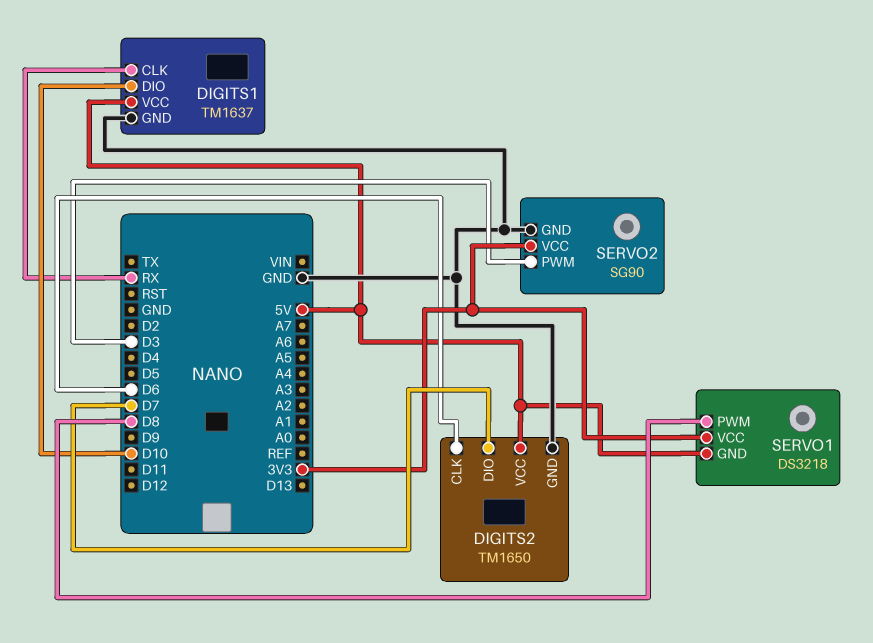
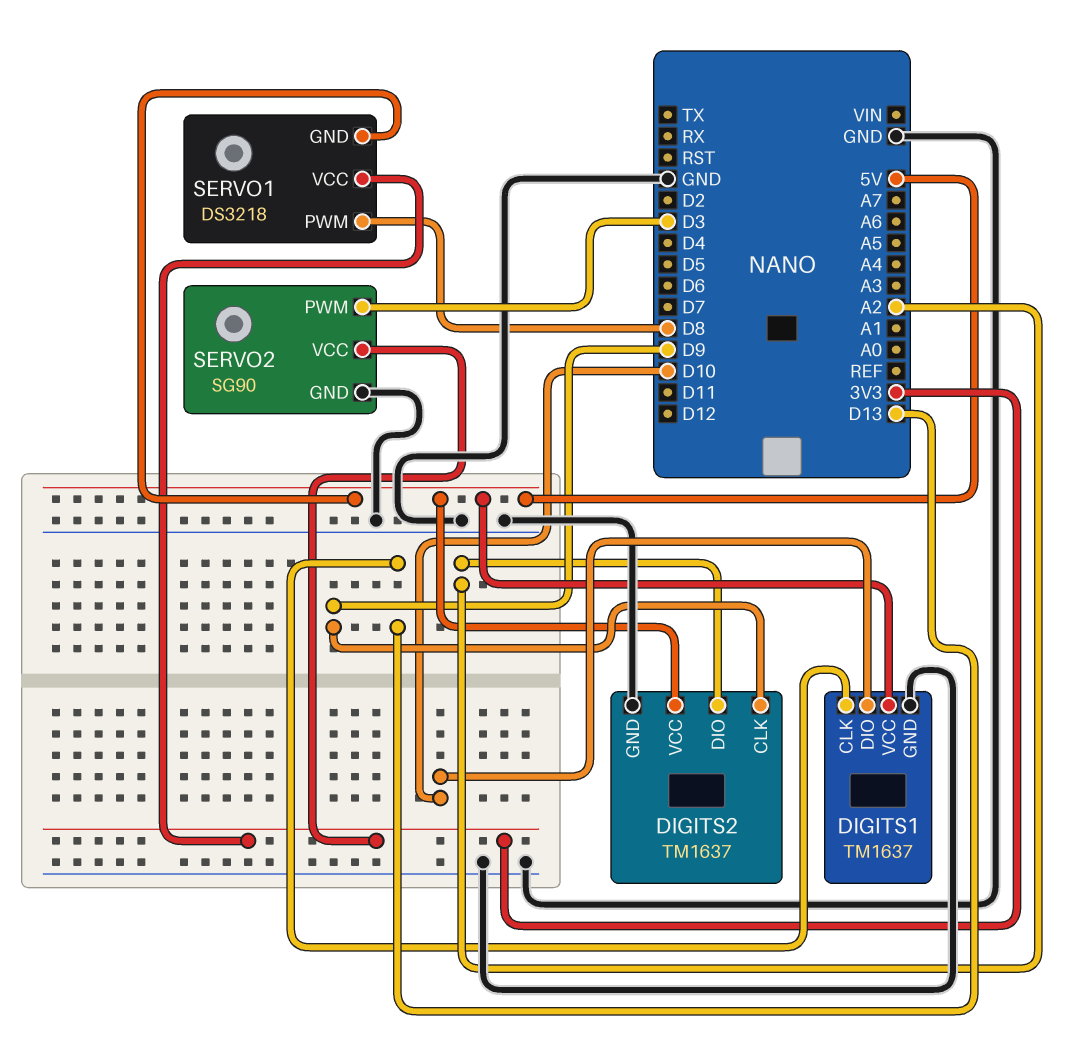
DIGITS1 pin CLK: RX -> D13
DIGITS2: TM1650 -> TM1637
DIGITS2 pin CLK: D6 -> D9
DIGITS2 pin DIO: D7 -> A2

